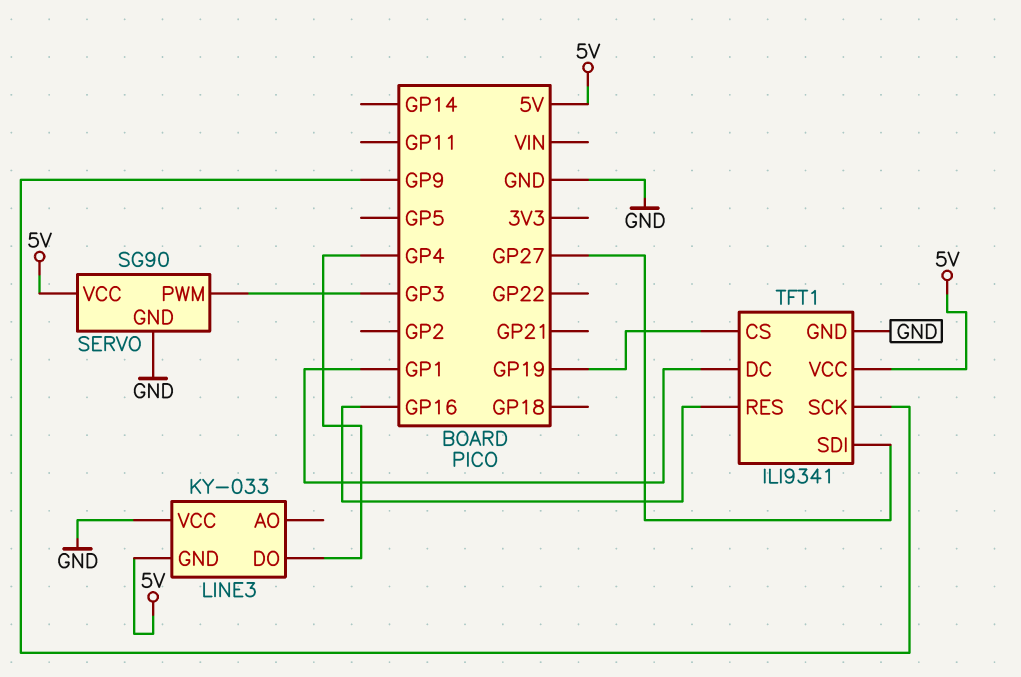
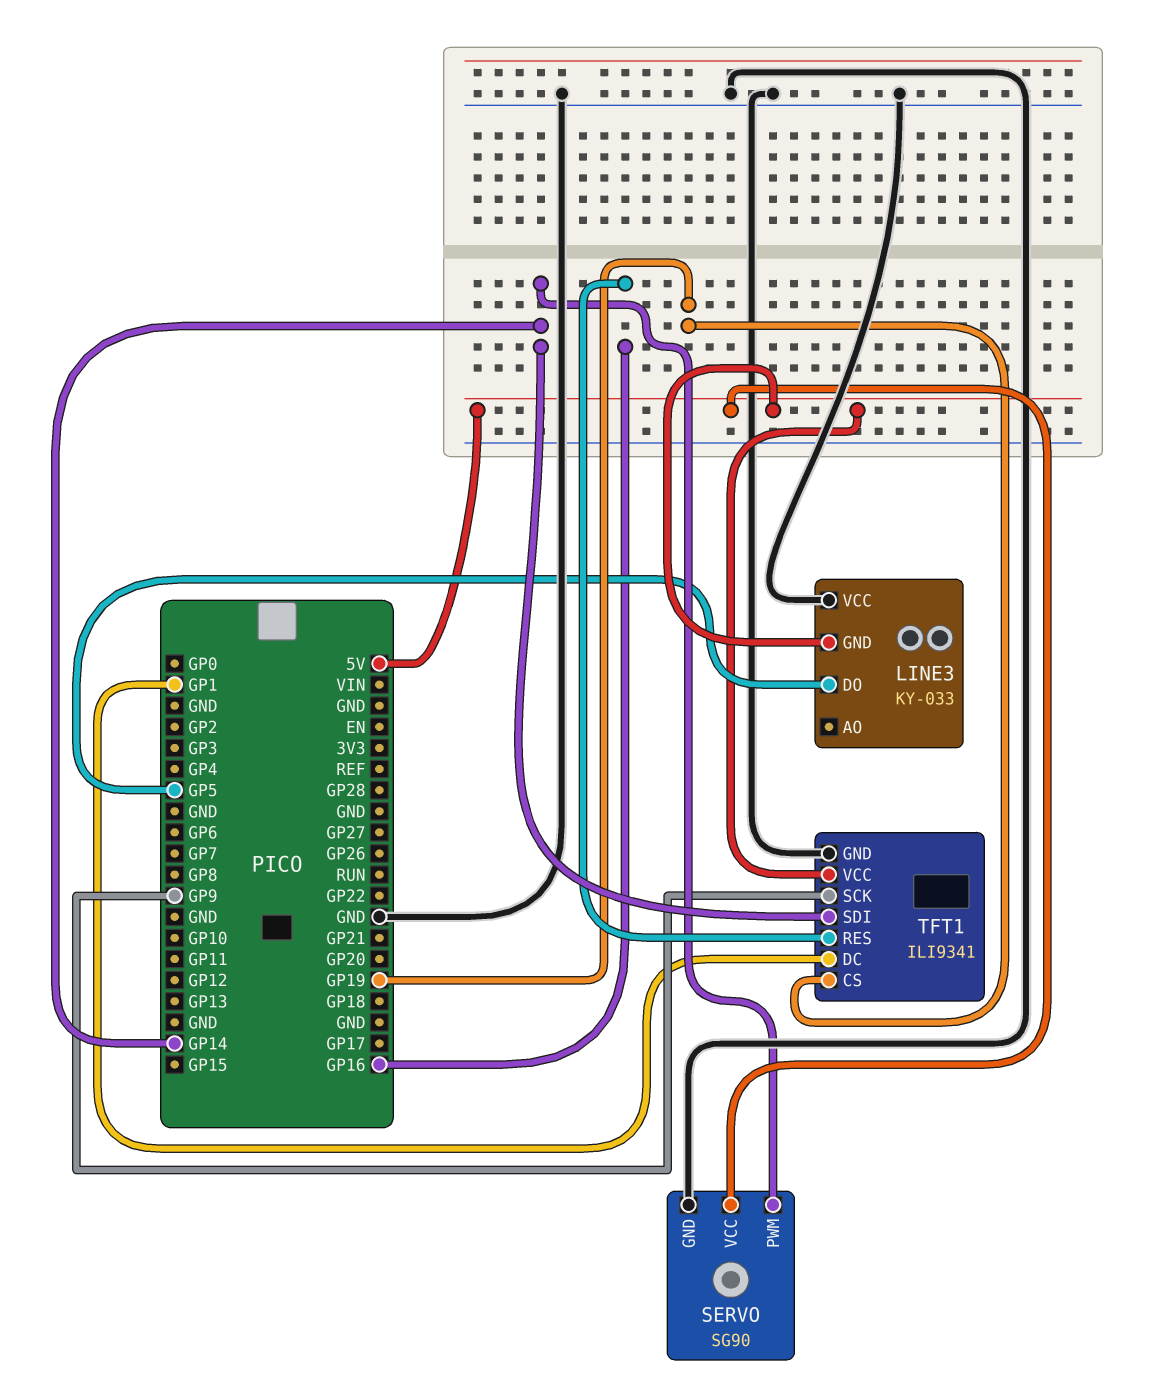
LINE3 pin DO: GP4 -> GP5
SERVO pin PWM: GP3 -> GP14
TFT1 pin SDI: GP27 -> GP14

